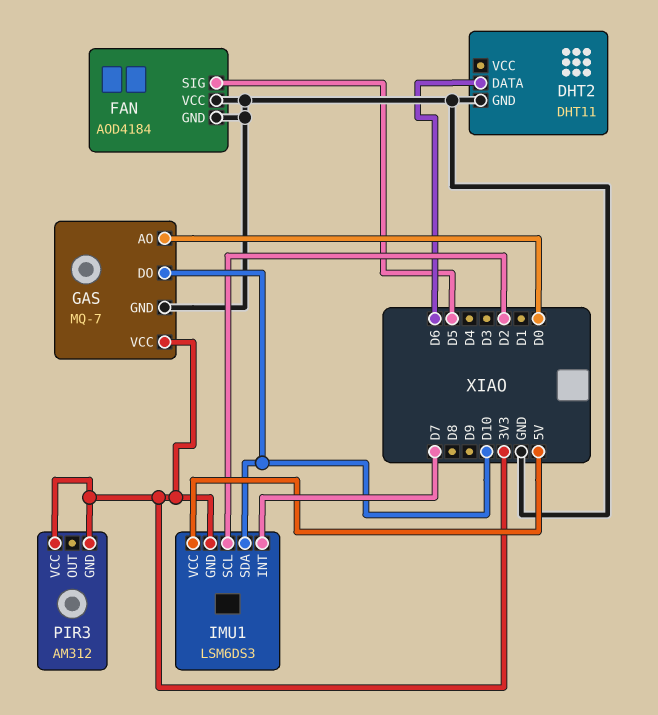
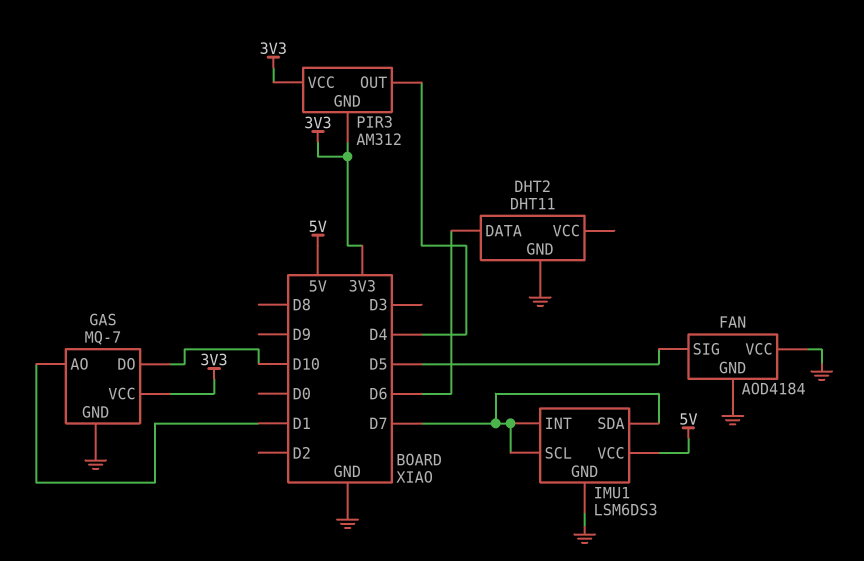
GAS pin AO: D0 -> D1
IMU1 pin GND: 3V3 -> GND
IMU1 pin SCL: D2 -> D7
IMU1 pin SDA: D10 -> D7
PIR3 pin OUT: none -> D4

